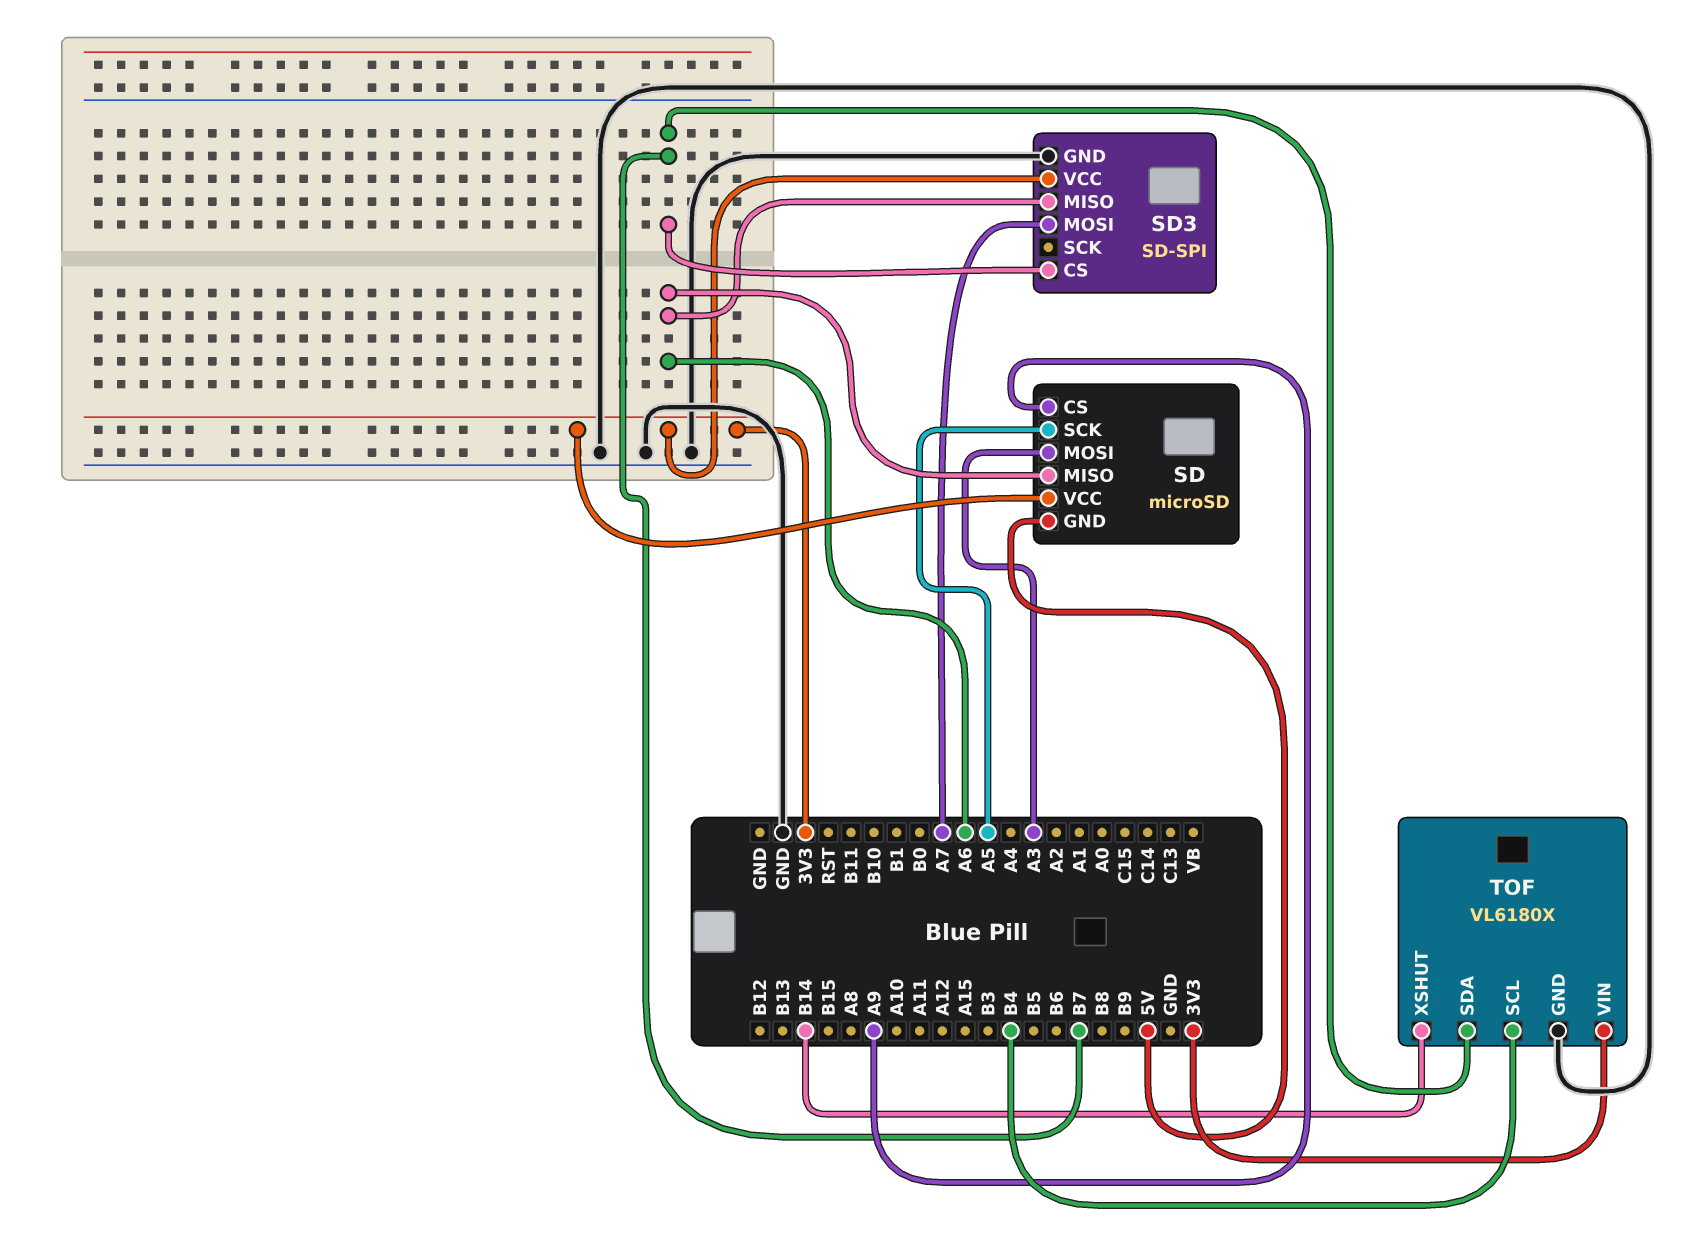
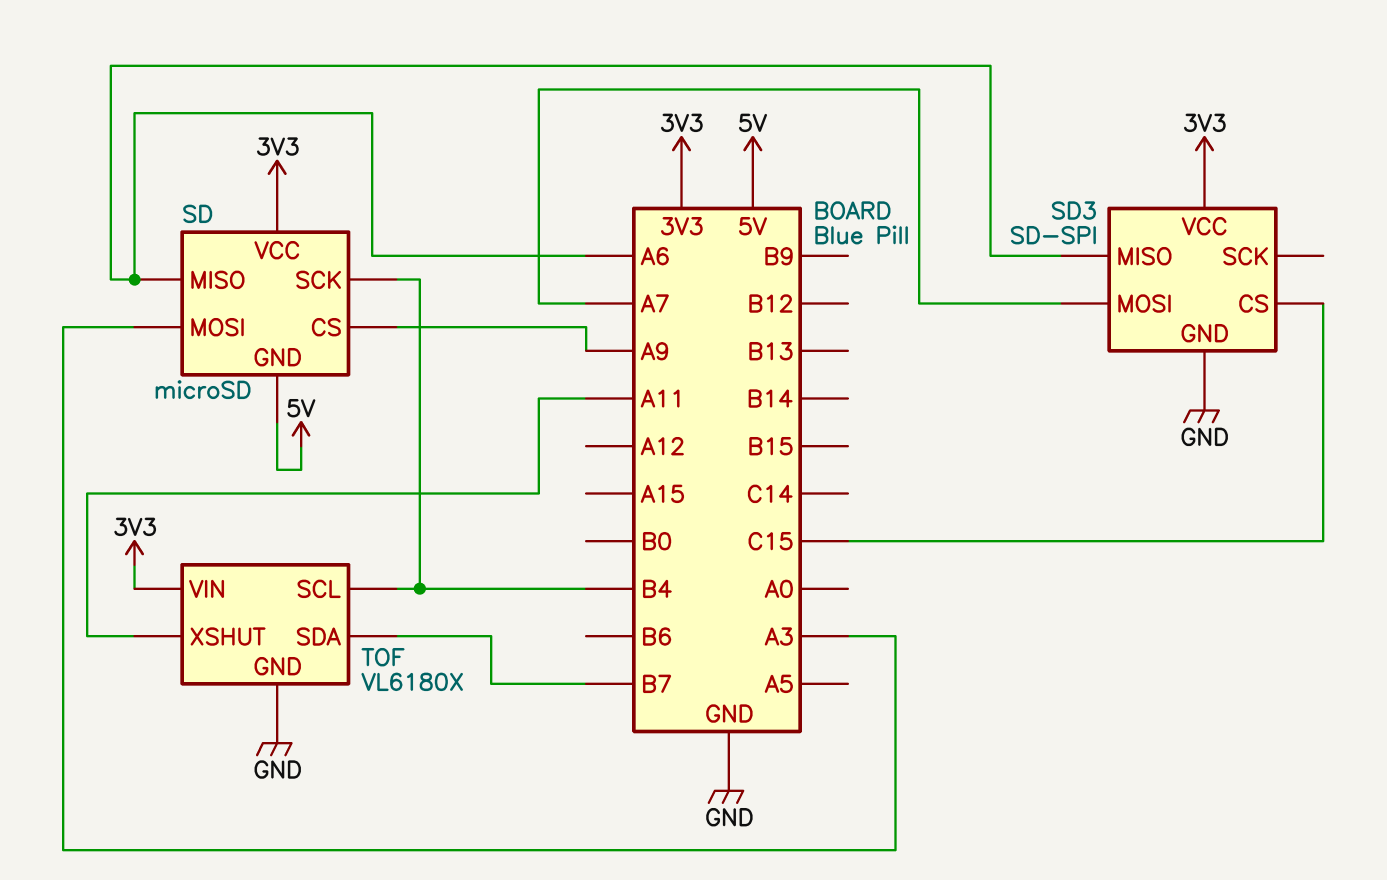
SD pin SCK: A5 -> B4
SD3 pin CS: B7 -> C15
TOF pin XSHUT: B14 -> A11

